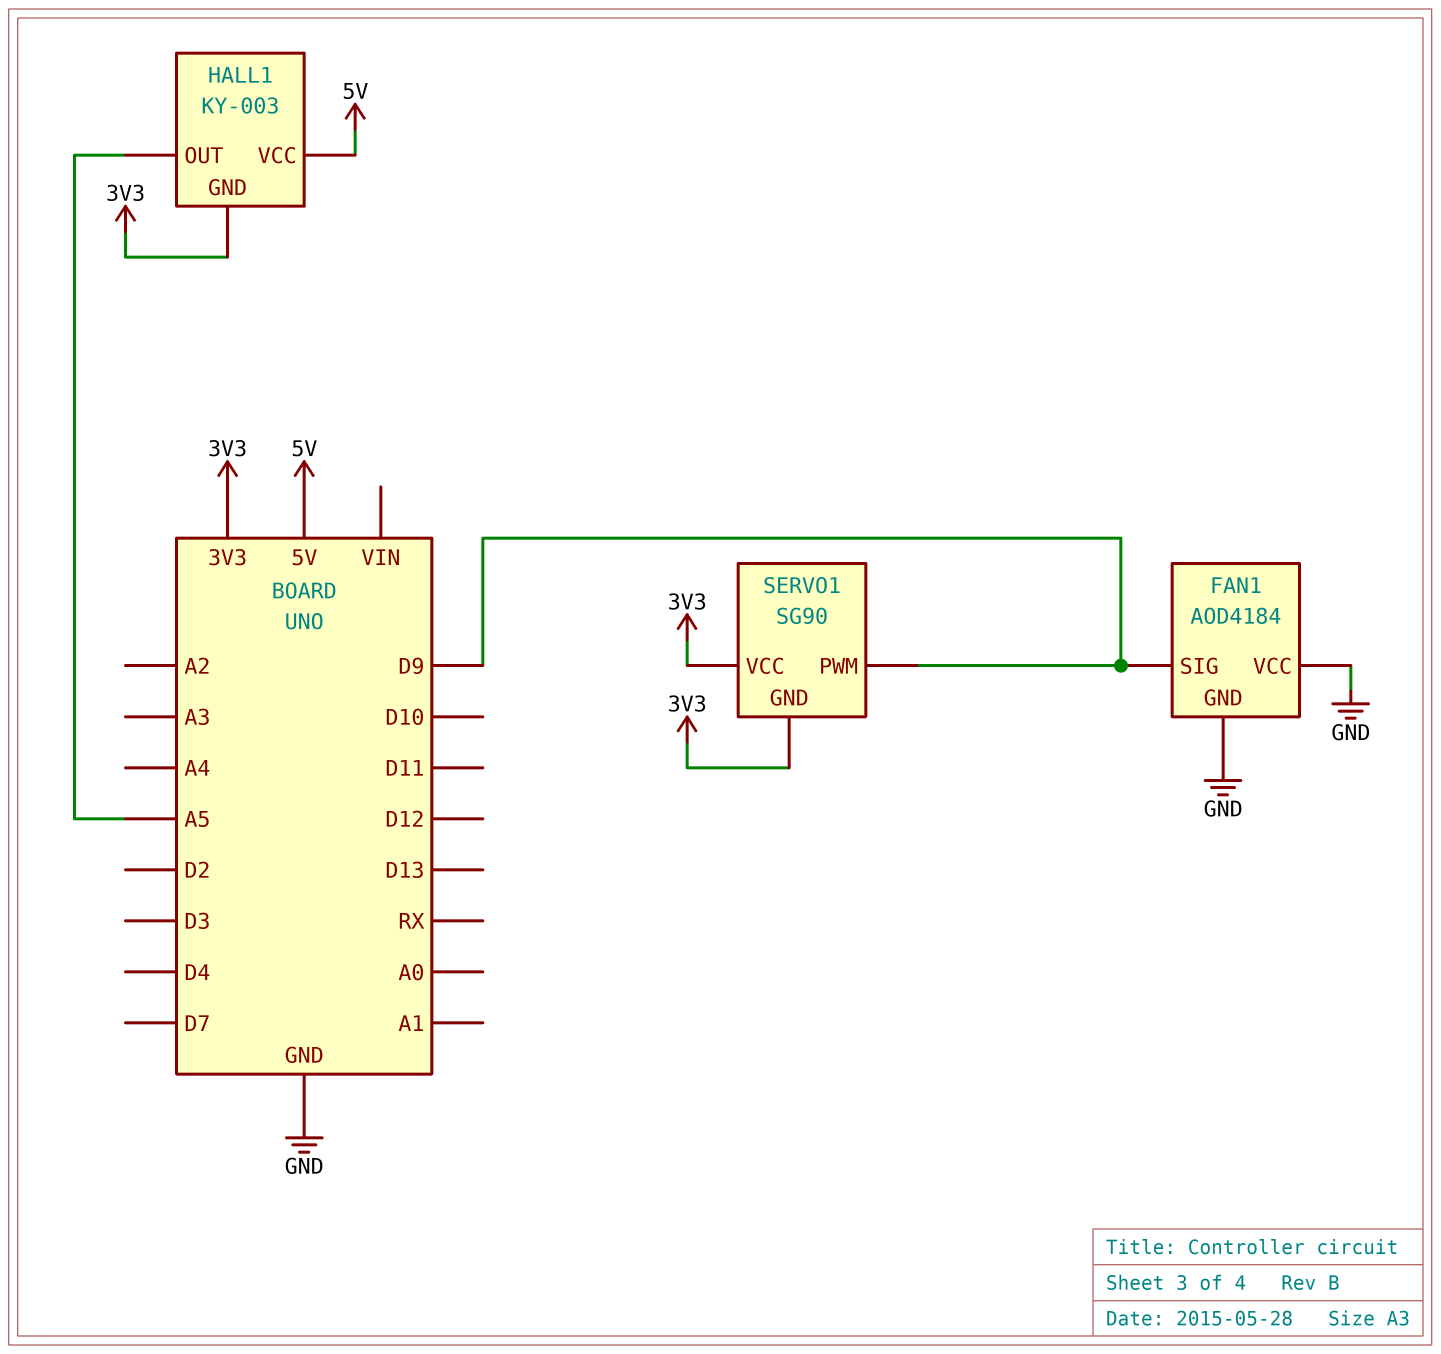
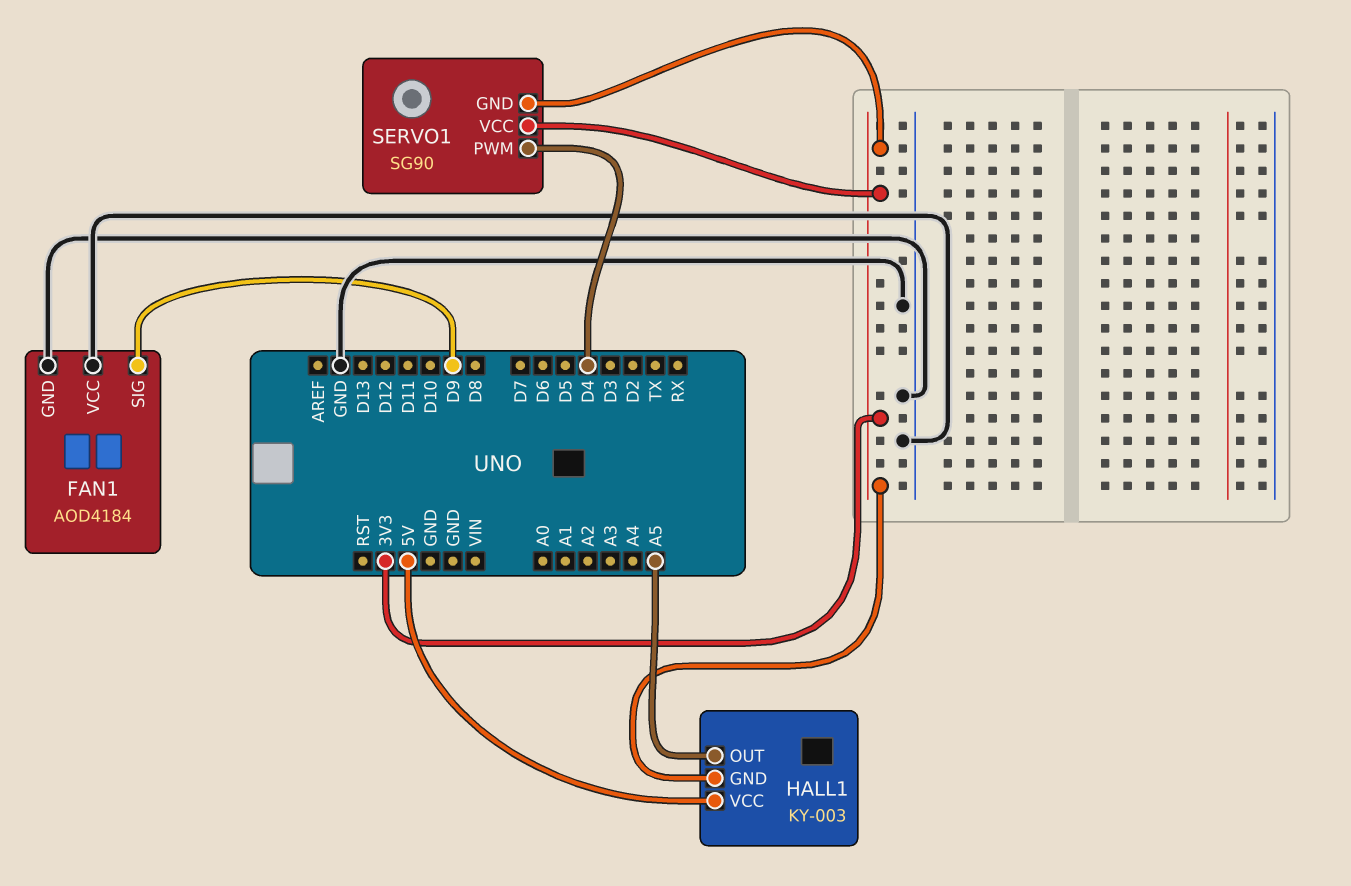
SERVO1 pin PWM: D9 -> D4

